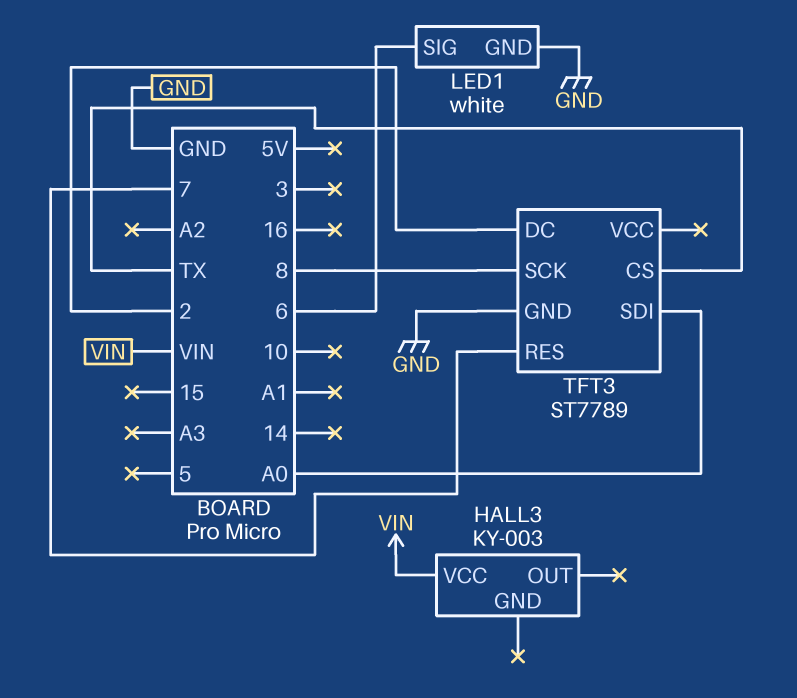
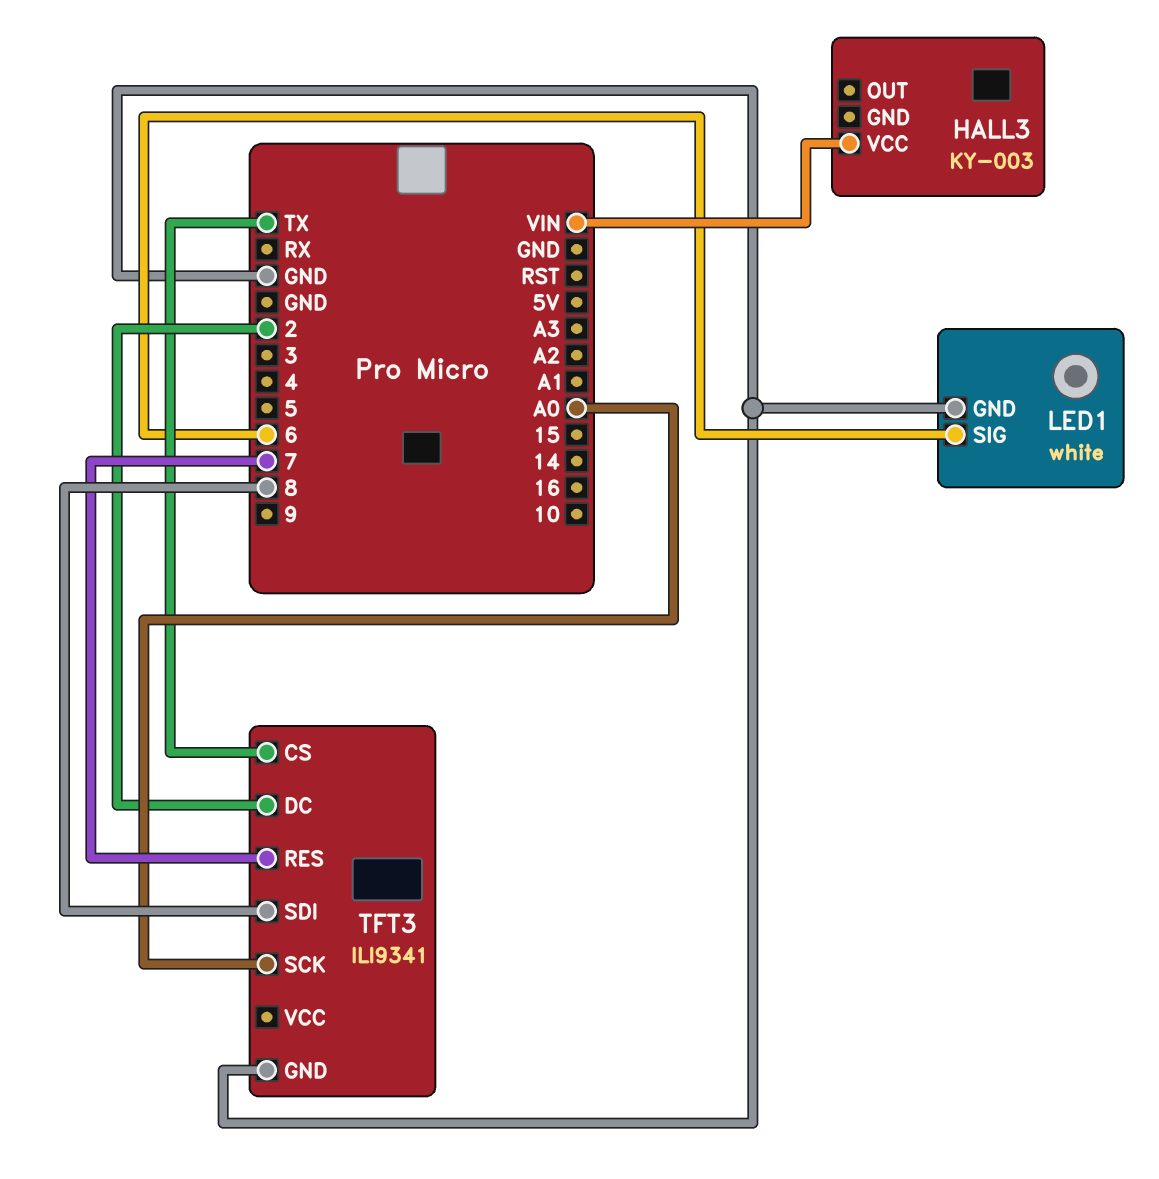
TFT3: ST7789 -> ILI9341
TFT3 pin SCK: 8 -> A0
TFT3 pin SDI: A0 -> 8

